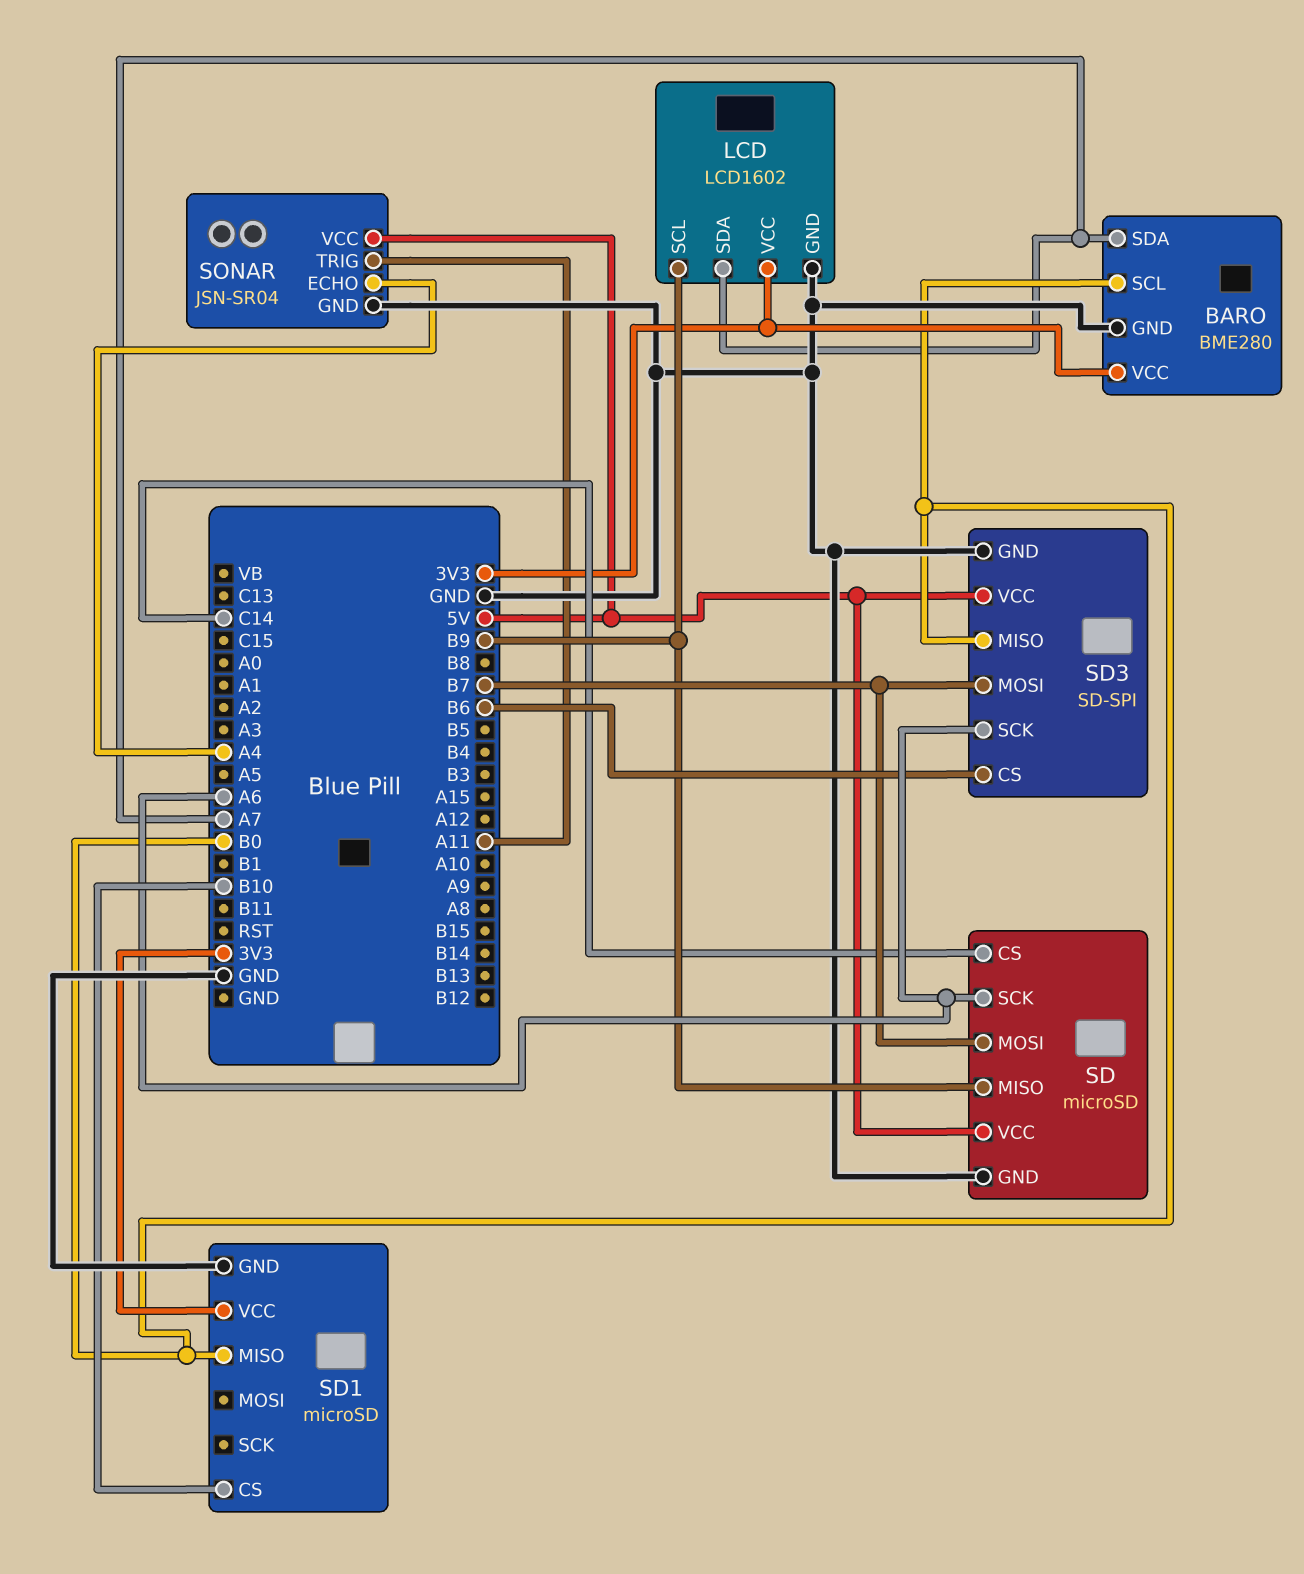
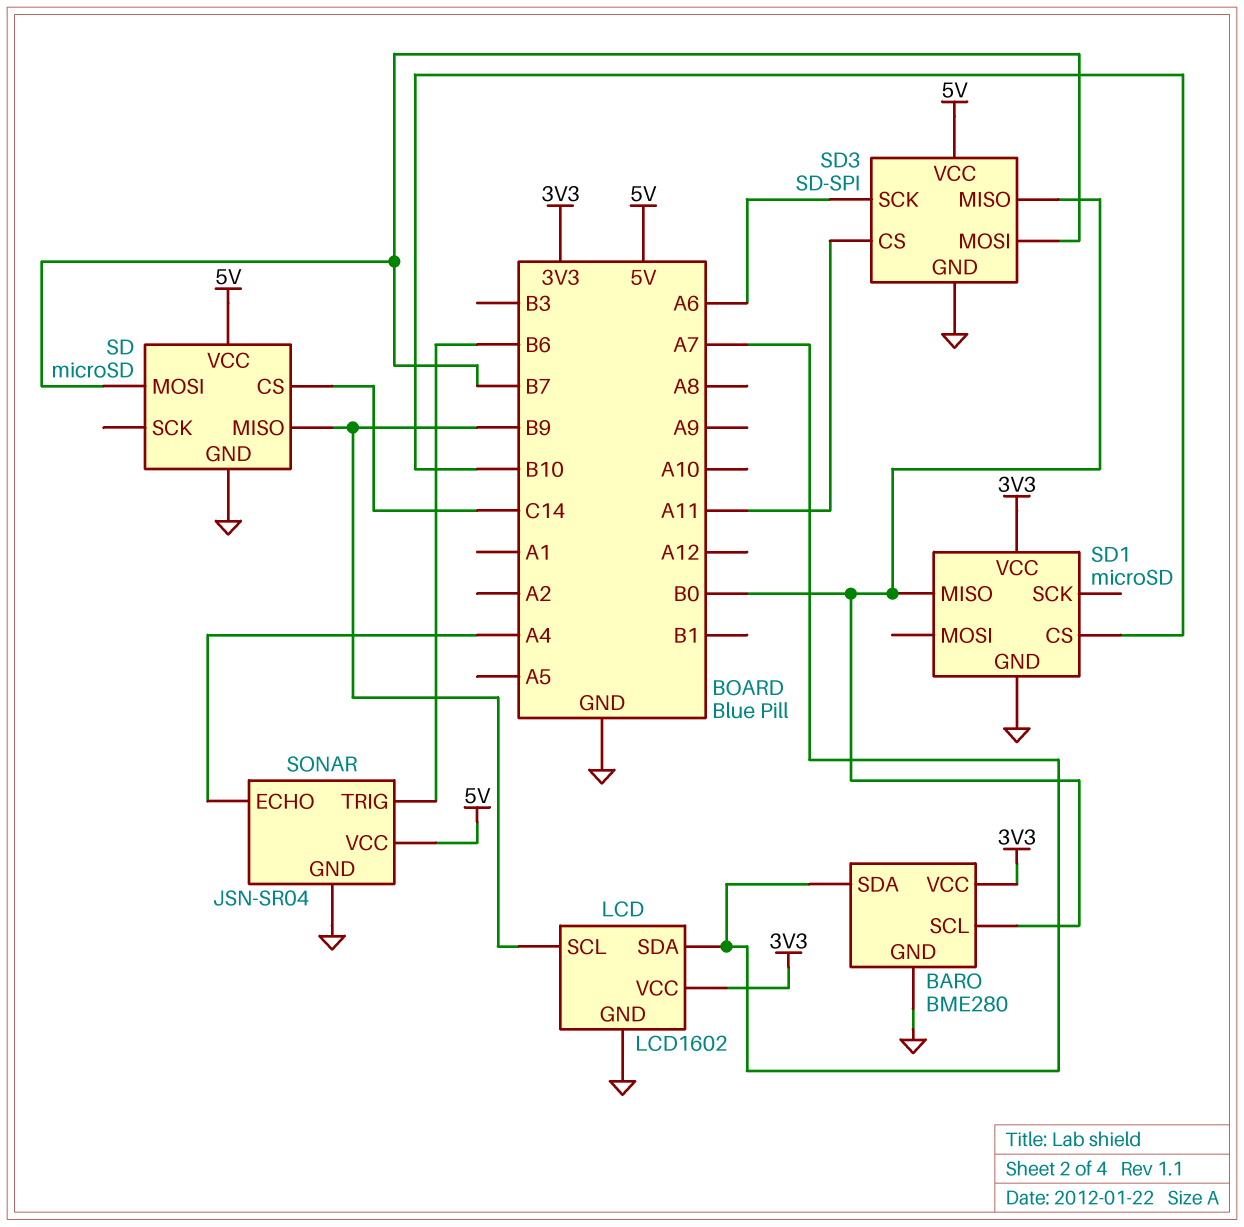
SD pin SCK: A6 -> none
SD3 pin CS: B6 -> A11
SONAR pin TRIG: A11 -> B6

